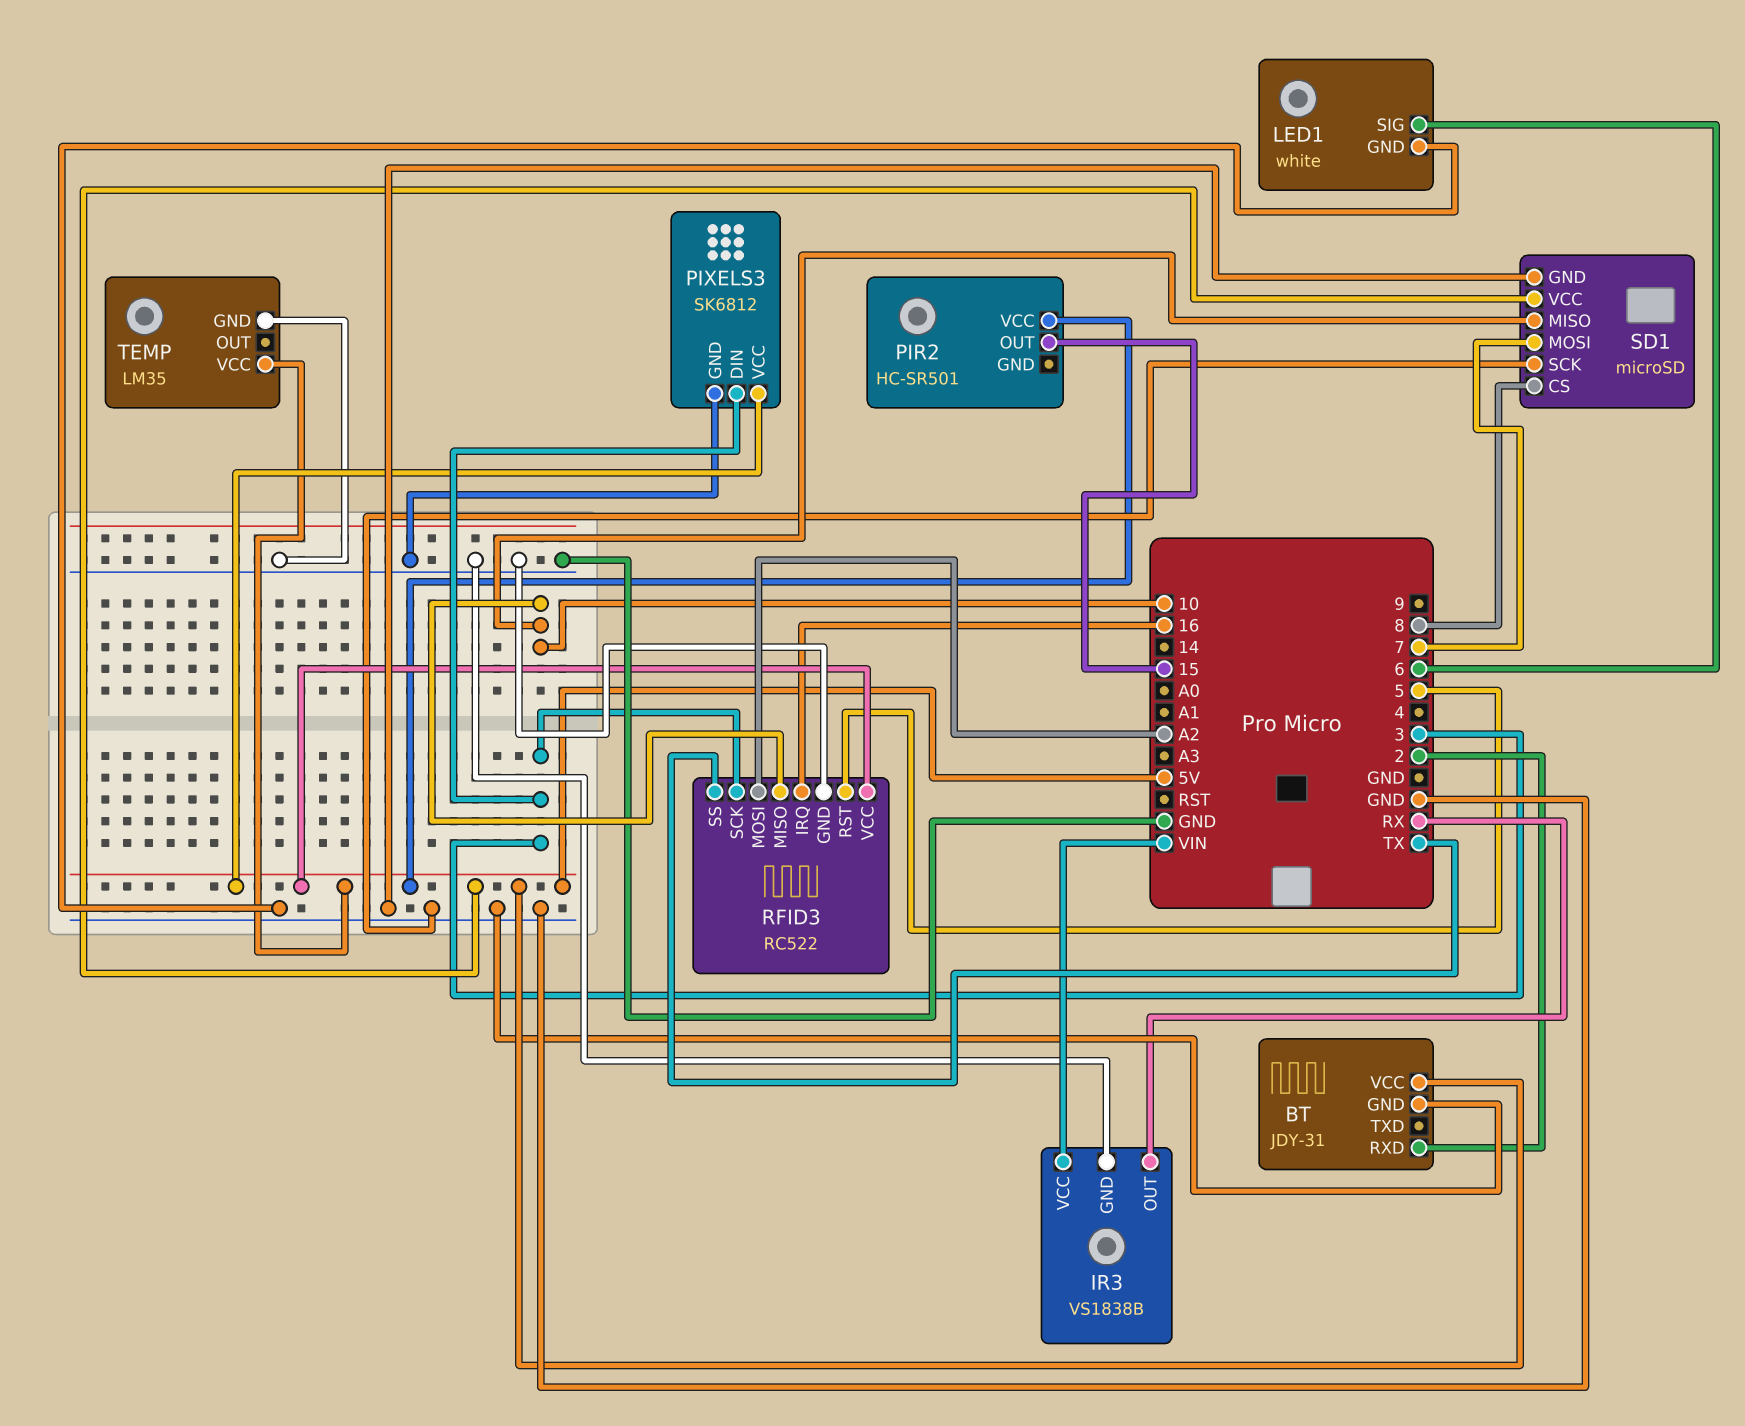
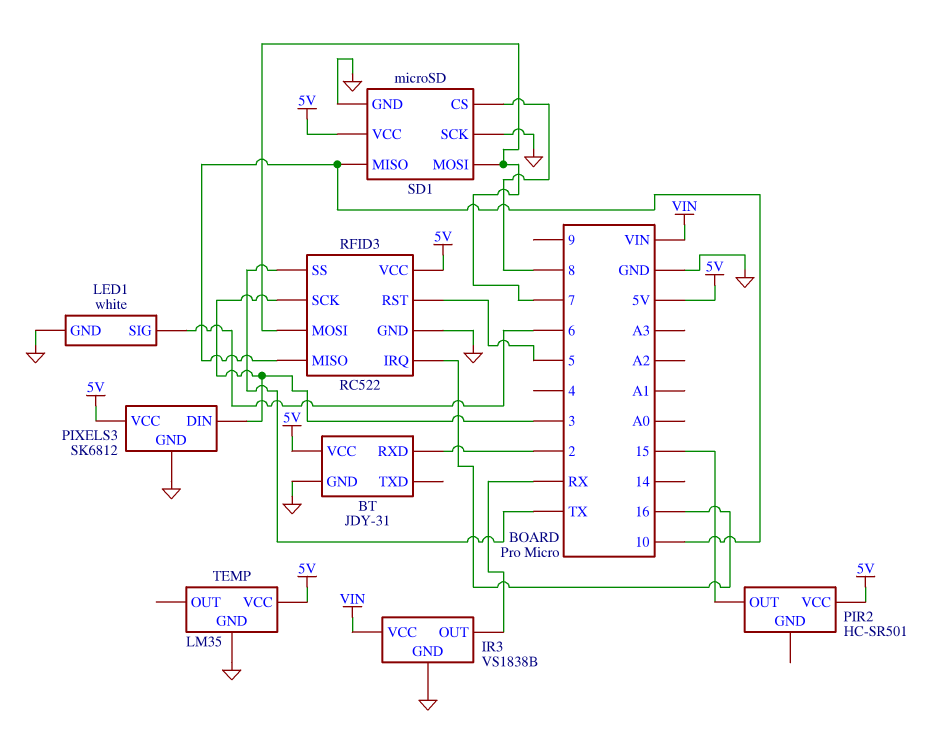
RFID3 pin MOSI: A2 -> 7

